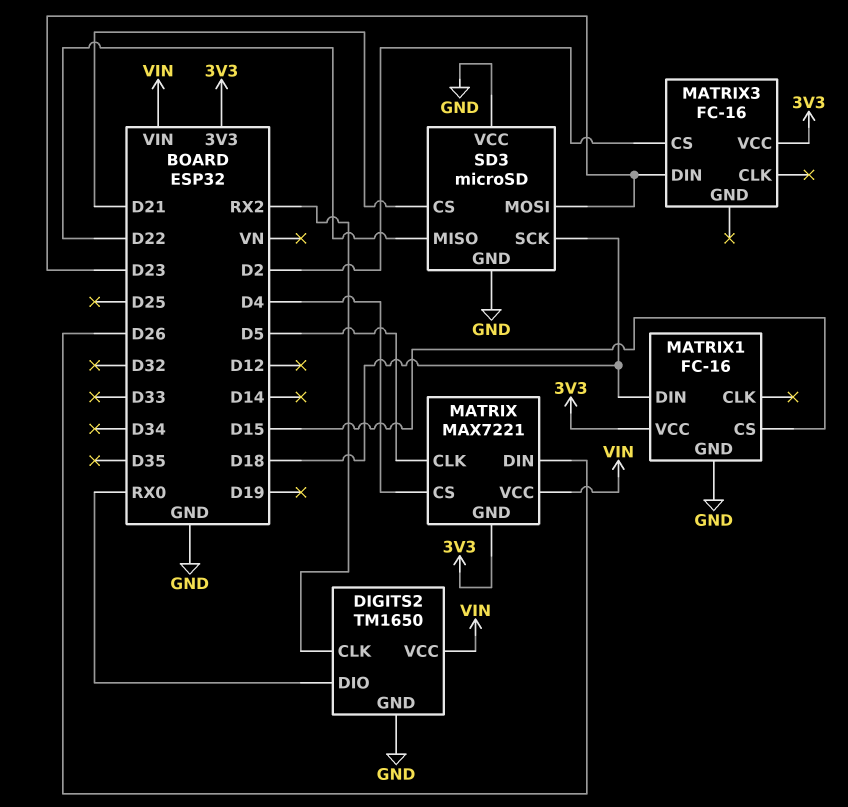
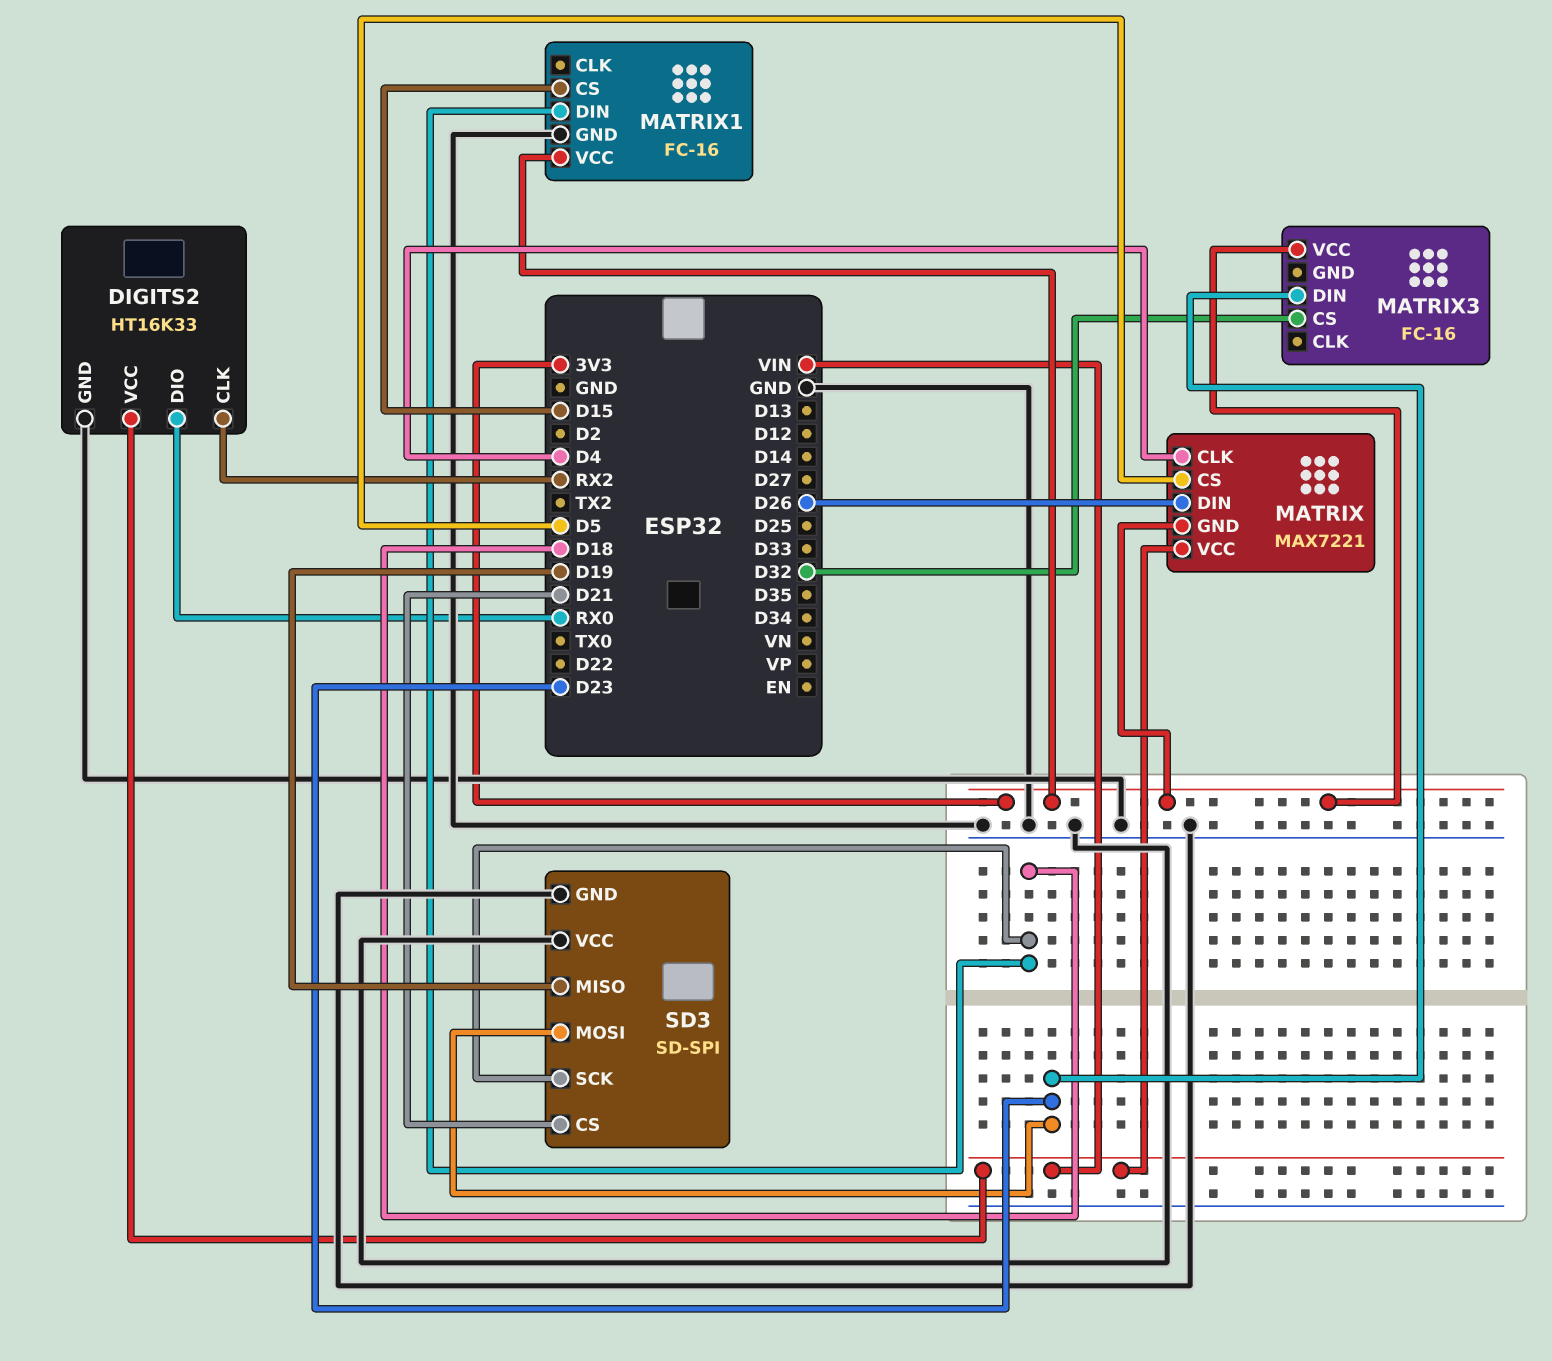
DIGITS2: TM1650 -> HT16K33
MATRIX pin CLK: D5 -> D4
MATRIX pin CS: D4 -> D5
MATRIX3 pin CS: D2 -> D32
SD3: microSD -> SD-SPI
SD3 pin MISO: D22 -> D19

